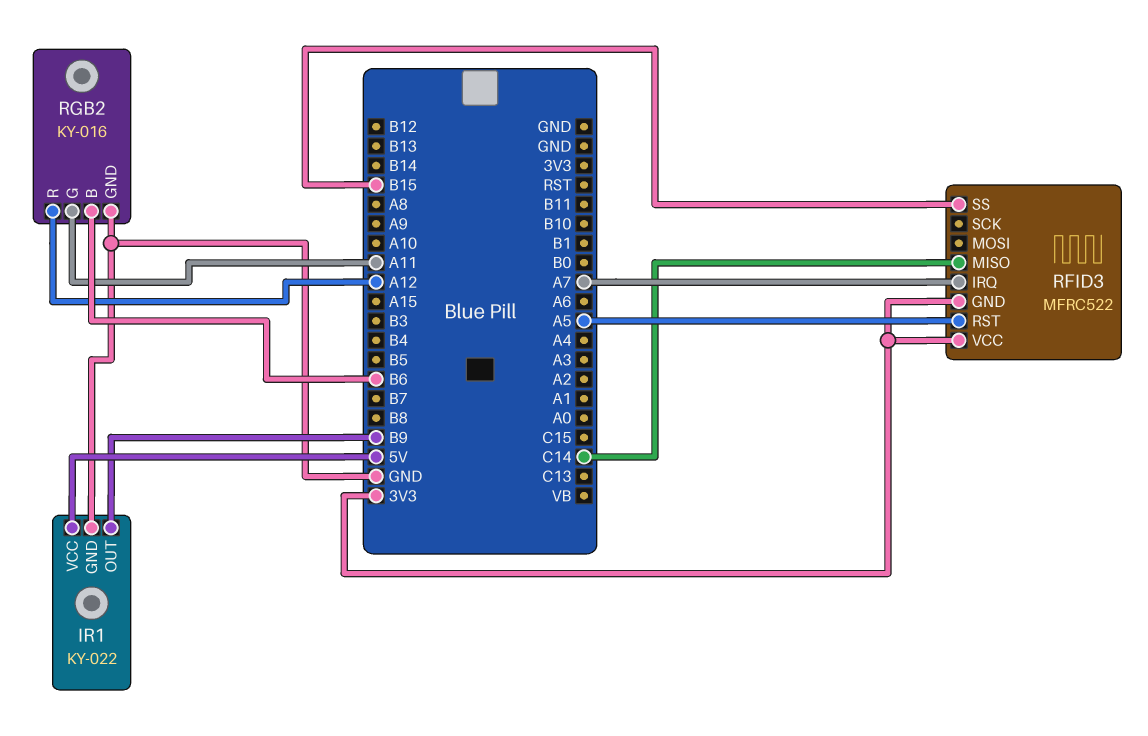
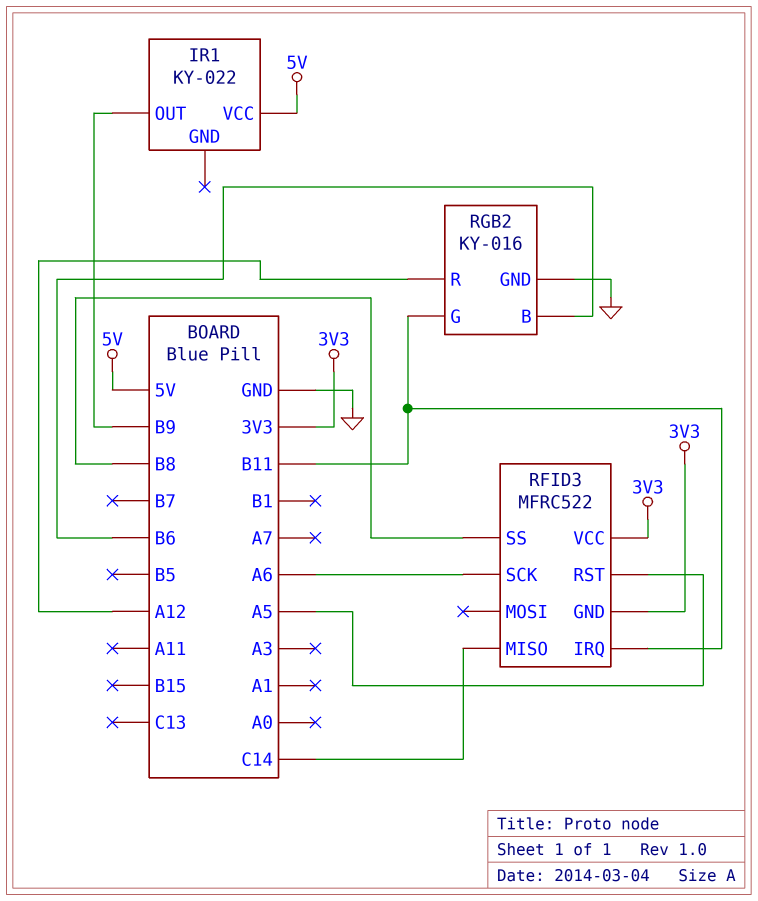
IR1 pin GND: GND -> none
RFID3 pin IRQ: A7 -> B11
RFID3 pin SCK: none -> A6
RFID3 pin SS: B15 -> B8
RGB2 pin G: A11 -> B11

